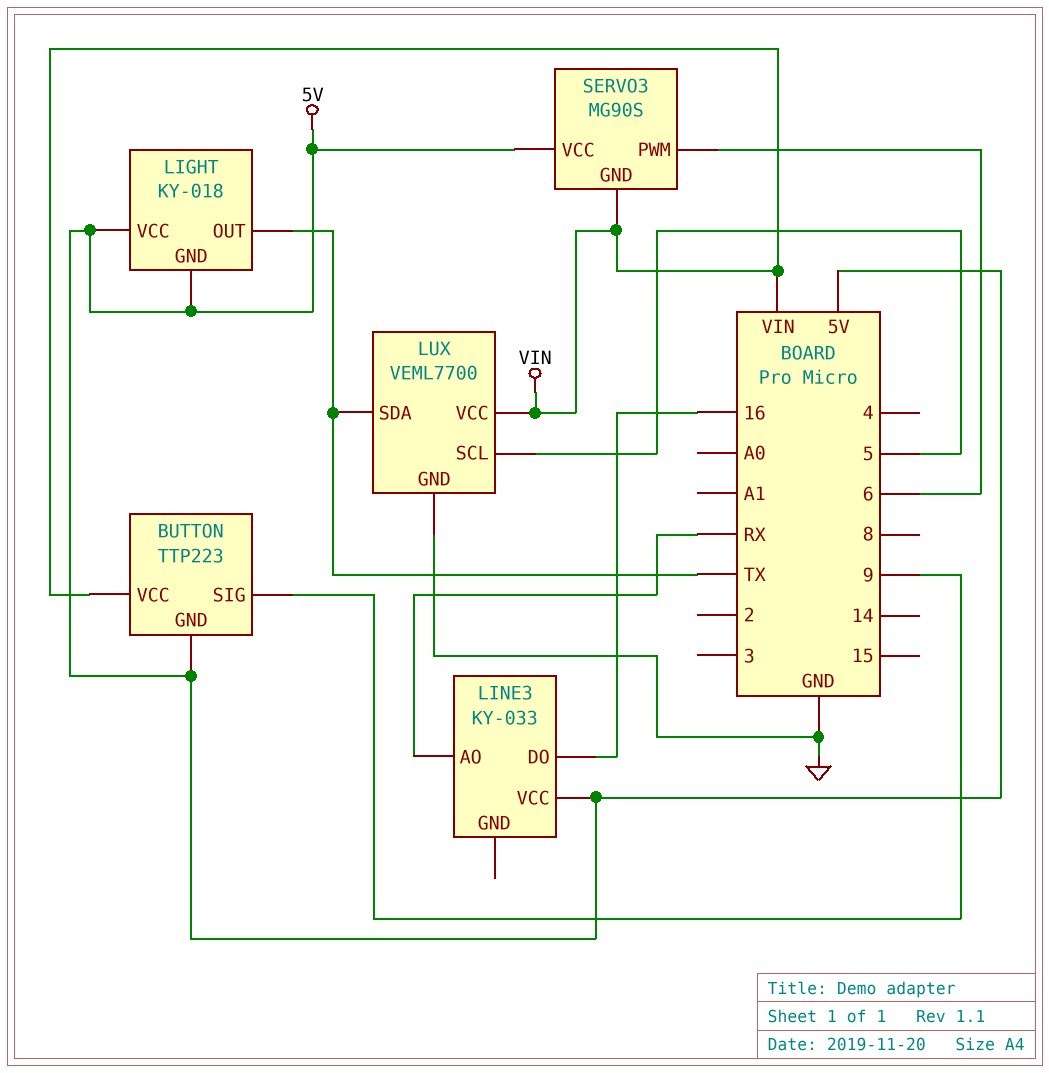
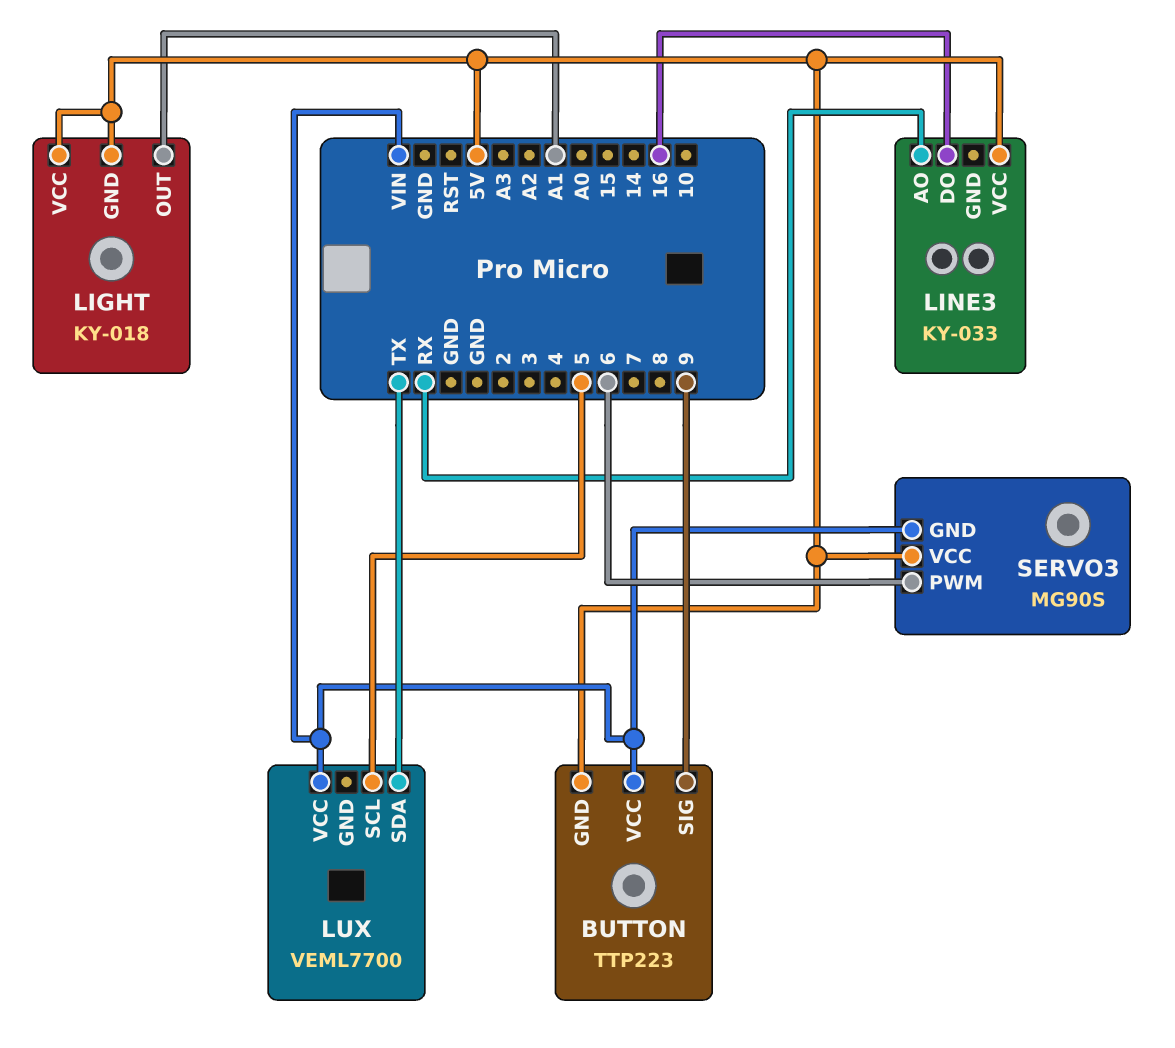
LIGHT pin OUT: TX -> A1
LUX pin GND: GND -> none

